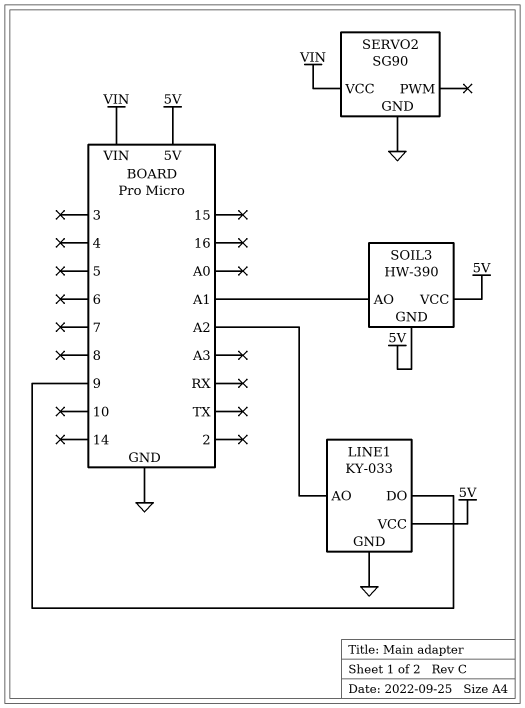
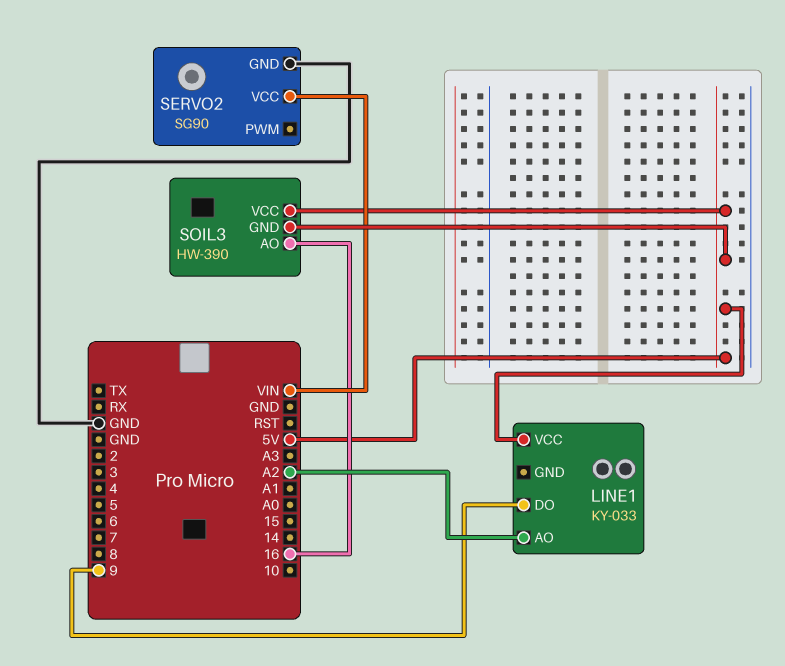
LINE1 pin GND: GND -> none
SOIL3 pin AO: A1 -> 16

